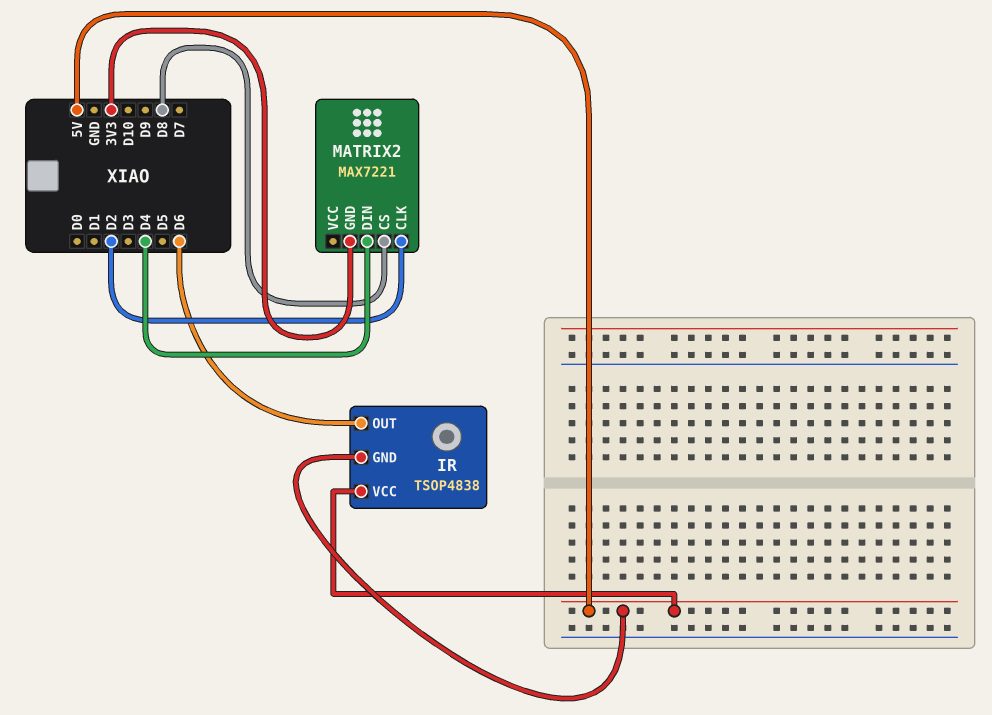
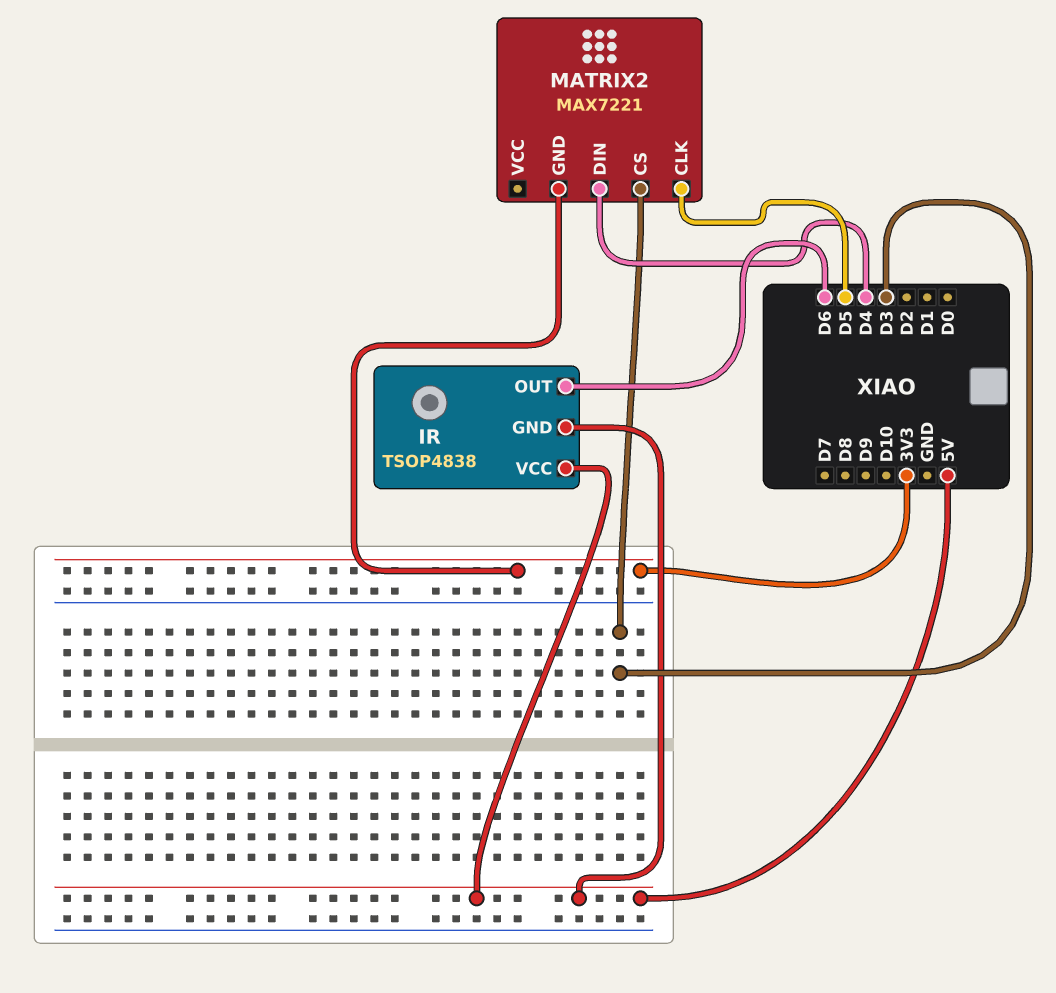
MATRIX2 pin CLK: D2 -> D5
MATRIX2 pin CS: D8 -> D3

